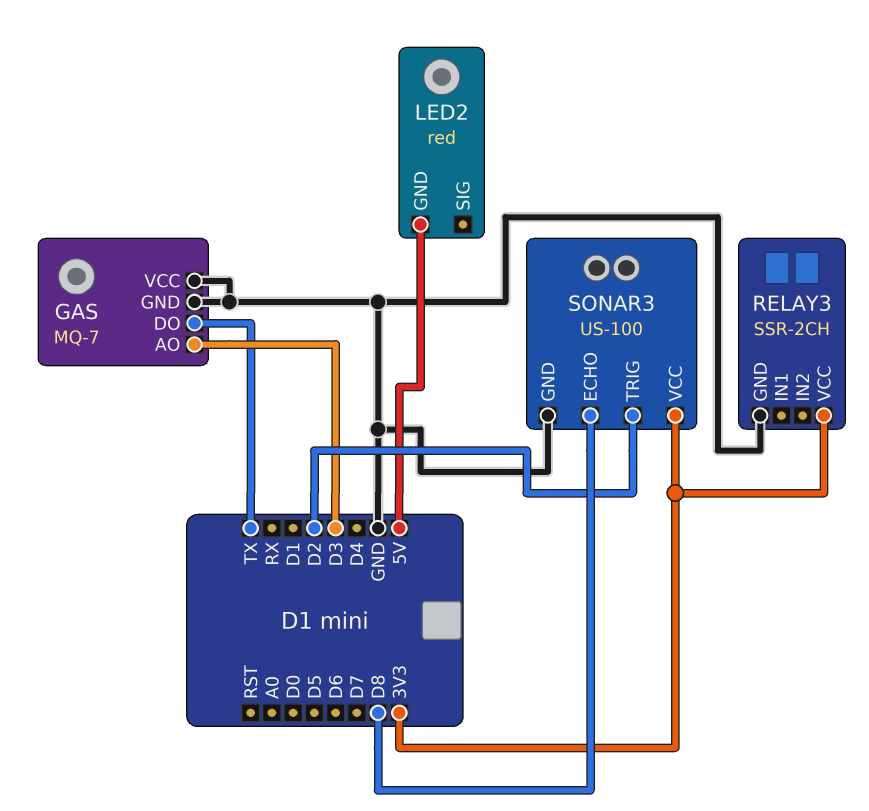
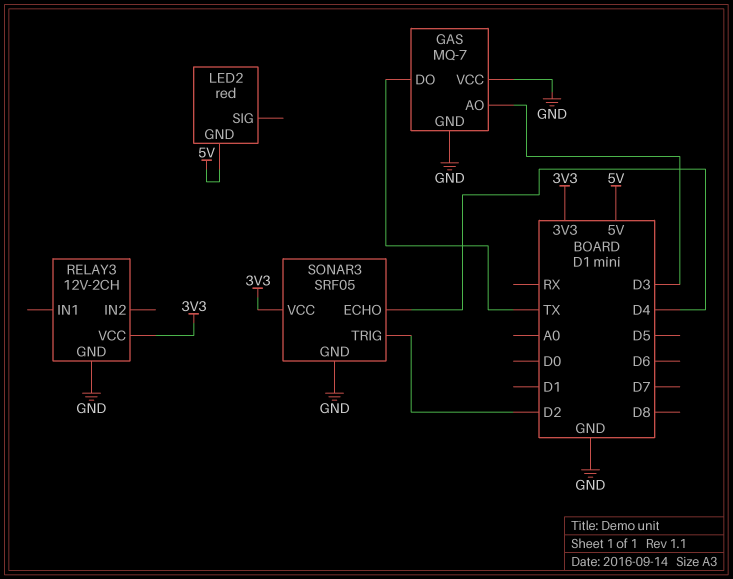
RELAY3: SSR-2CH -> 12V-2CH
SONAR3: US-100 -> SRF05
SONAR3 pin ECHO: D8 -> D4

